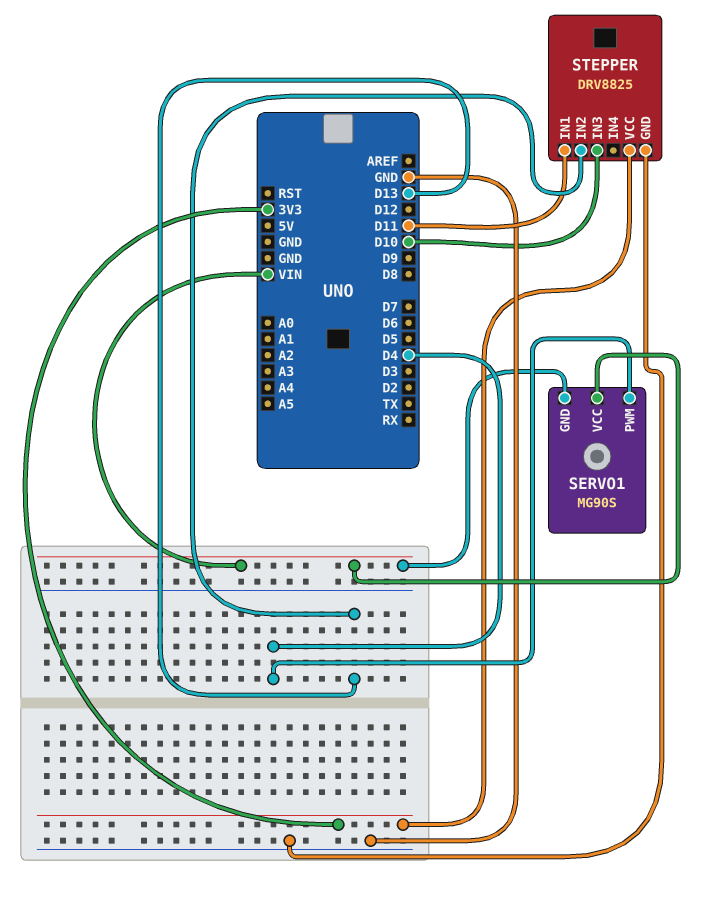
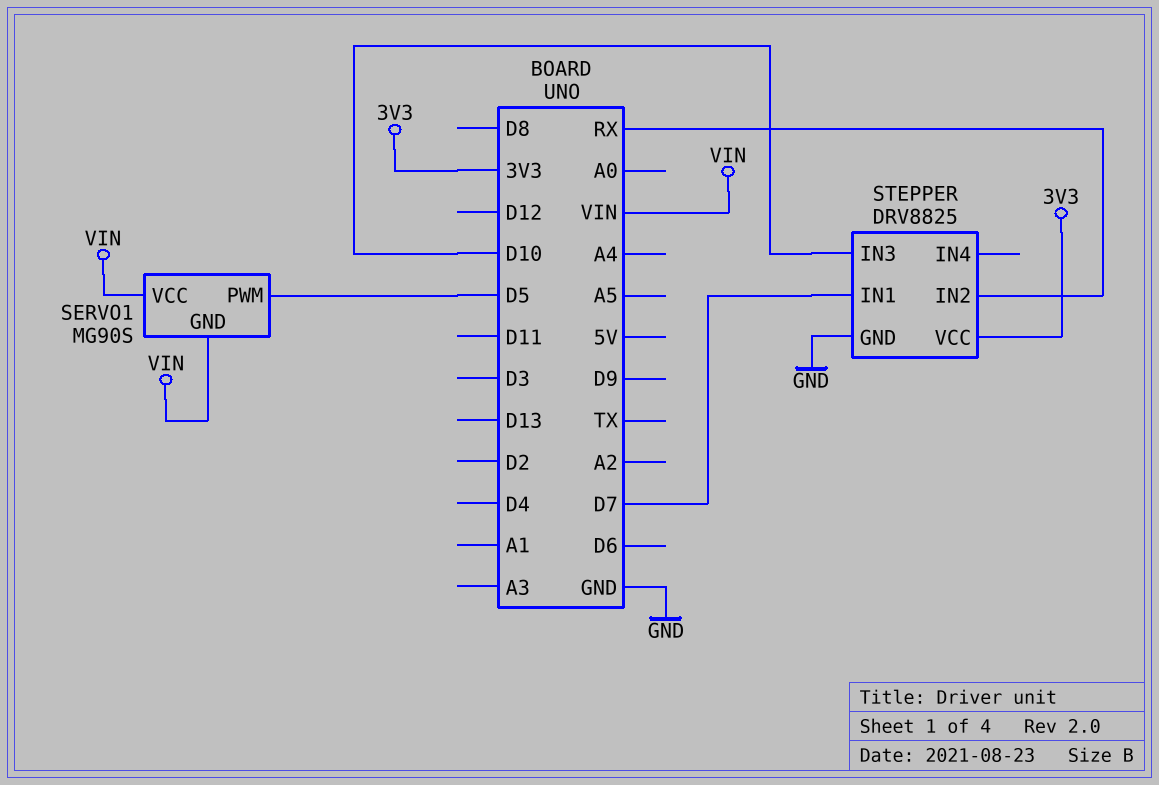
SERVO1 pin PWM: D4 -> D5
STEPPER pin IN1: D11 -> D7
STEPPER pin IN2: D13 -> RX

